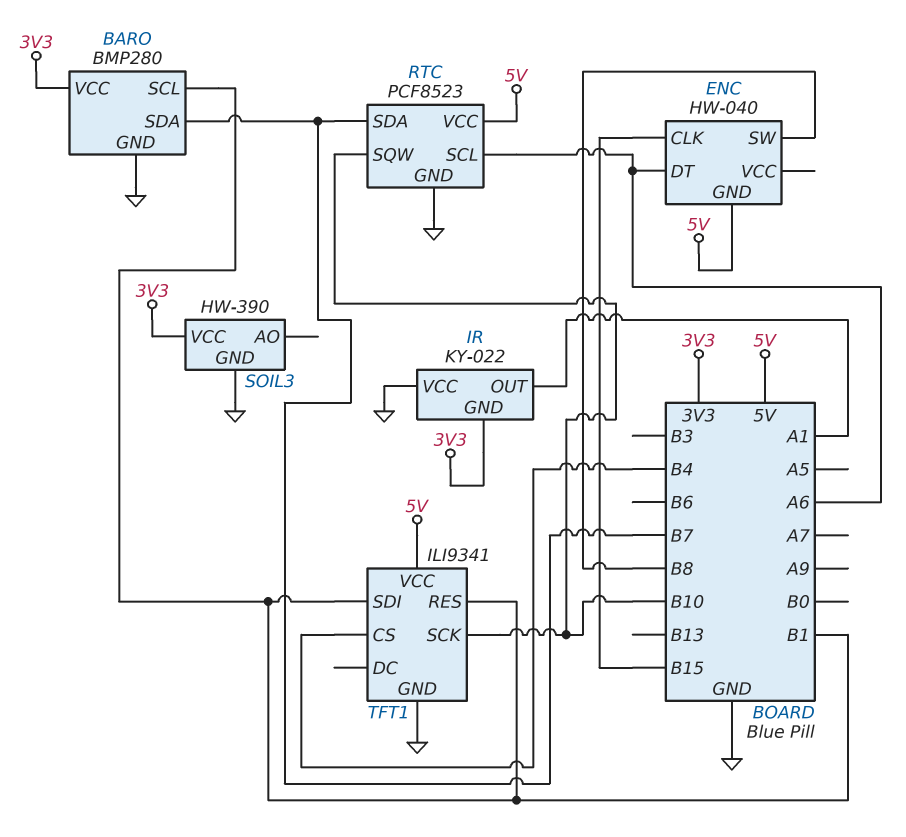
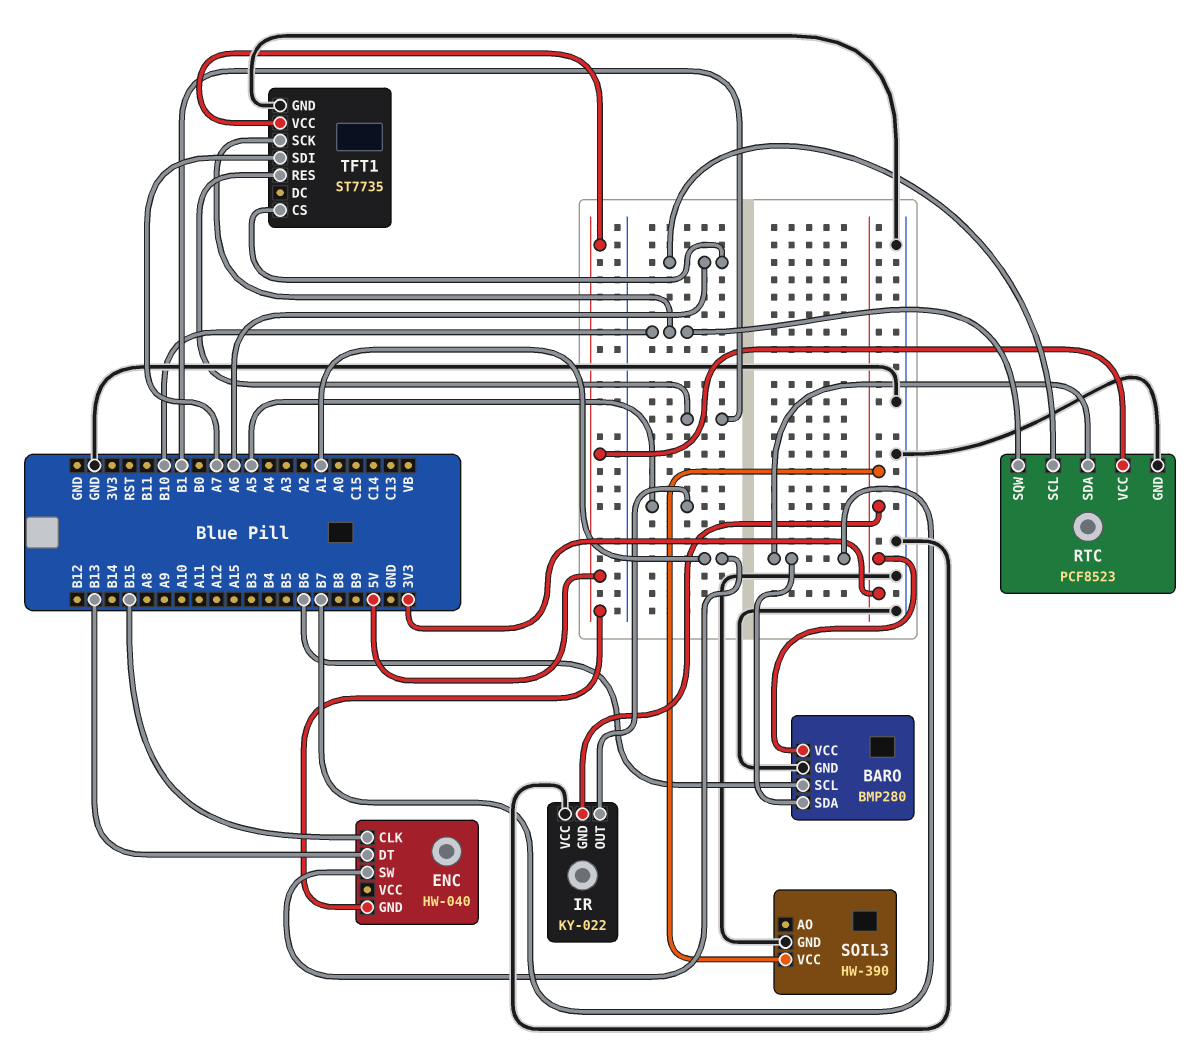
BARO pin SCL: B1 -> B6
ENC pin DT: A6 -> B13
ENC pin SW: B8 -> A1
IR pin OUT: A1 -> A5
TFT1: ILI9341 -> ST7735
TFT1 pin CS: B4 -> A6
TFT1 pin SDI: B1 -> A7

